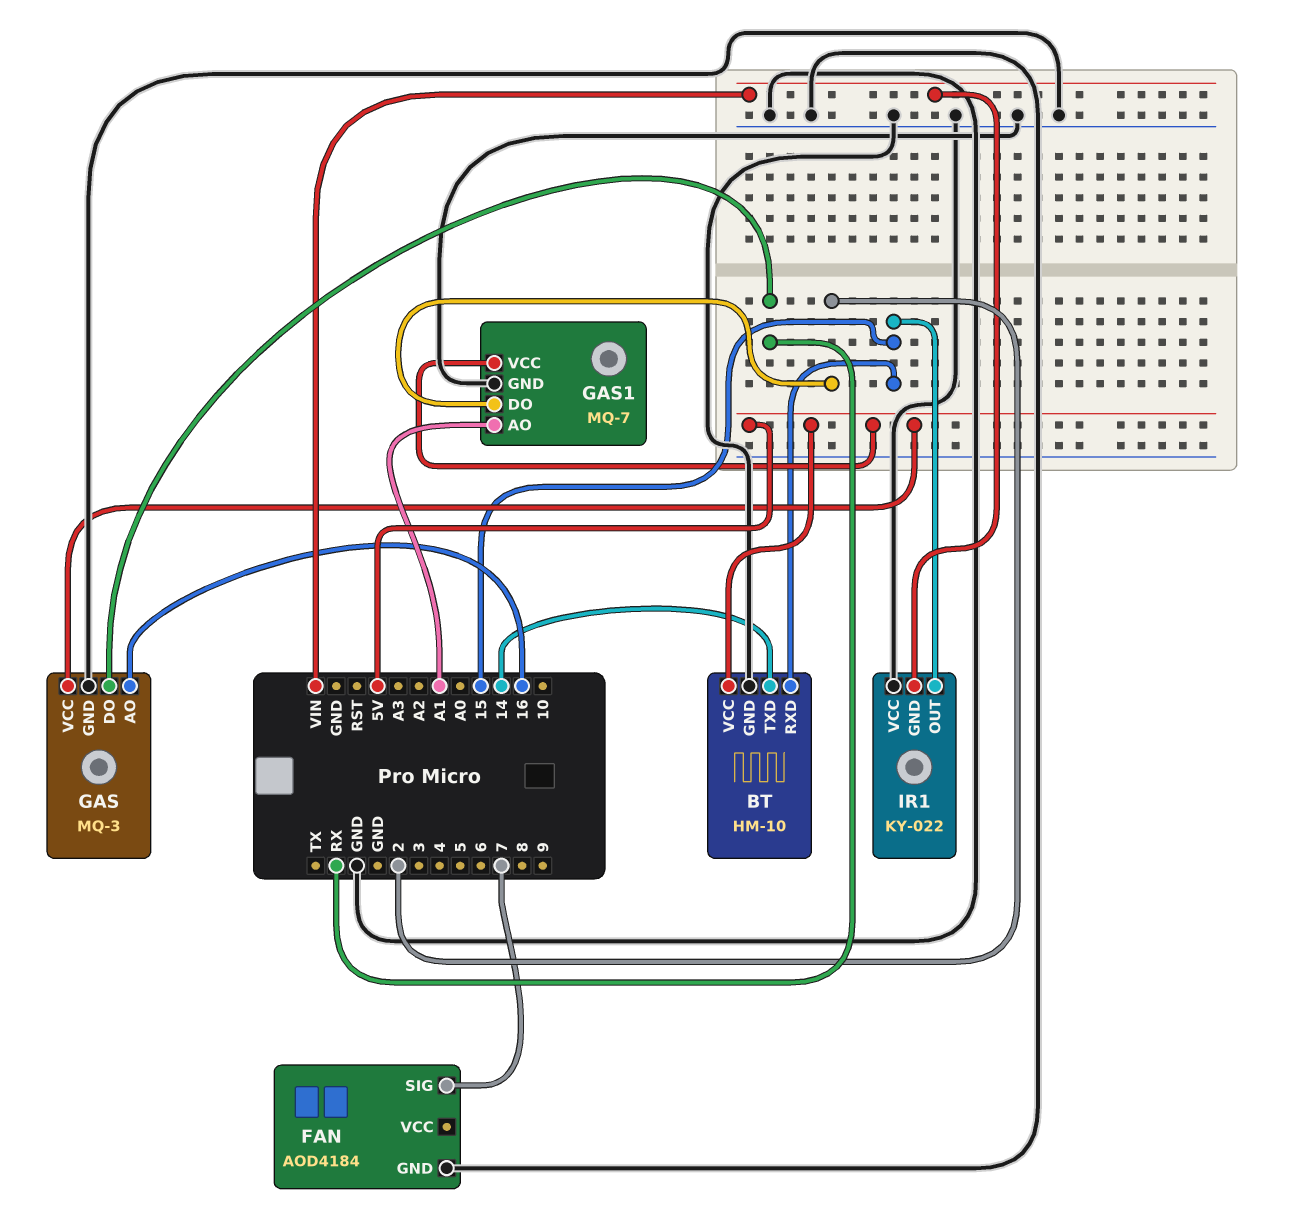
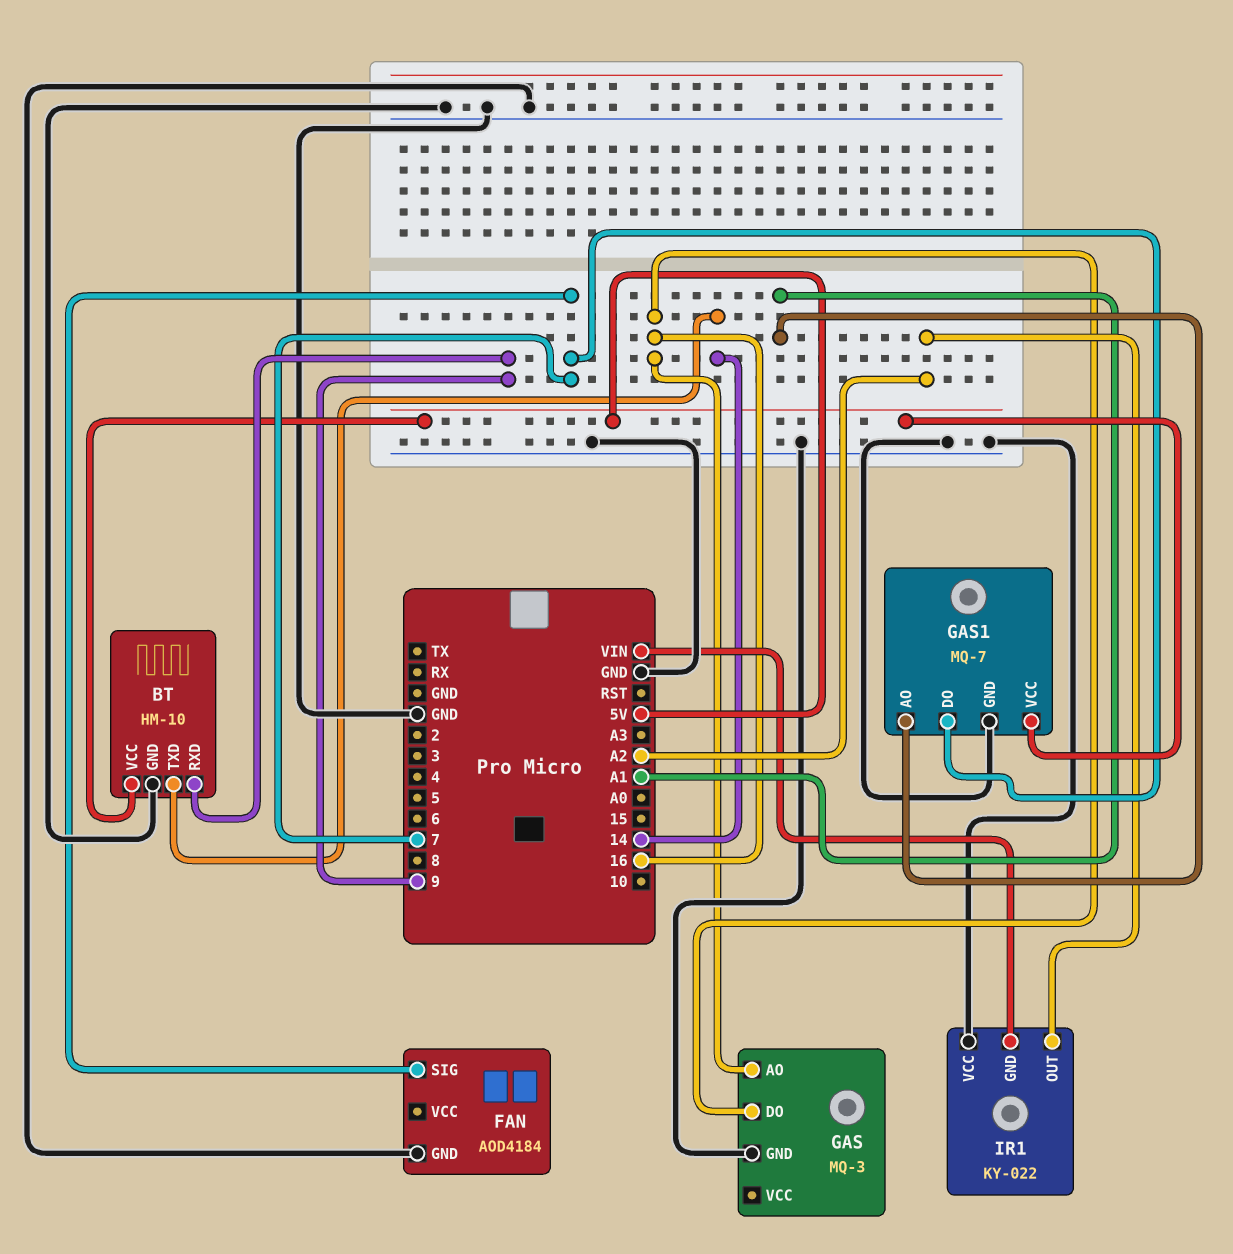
BT pin RXD: 15 -> 9
GAS pin DO: RX -> 16
GAS pin VCC: 5V -> none
GAS1 pin DO: 2 -> 7
IR1 pin OUT: 15 -> A2

